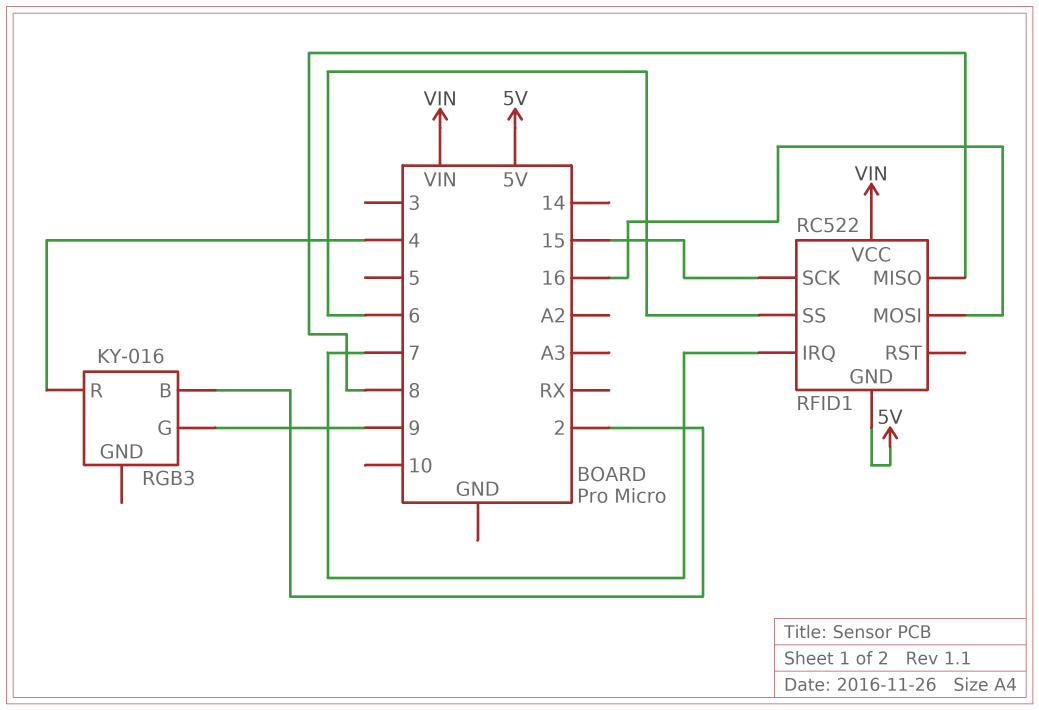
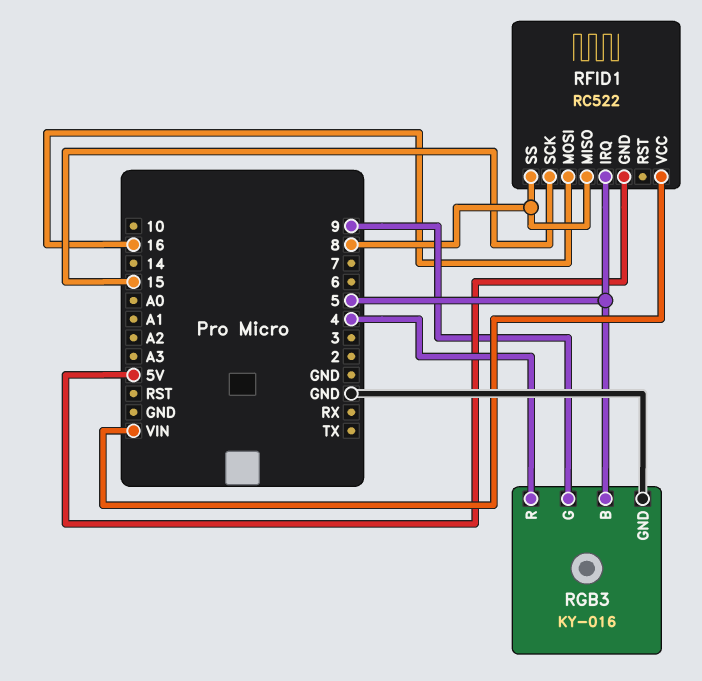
RFID1 pin IRQ: 7 -> 5
RFID1 pin SS: 6 -> 8
RGB3 pin B: 2 -> 5
RGB3 pin GND: none -> GND

